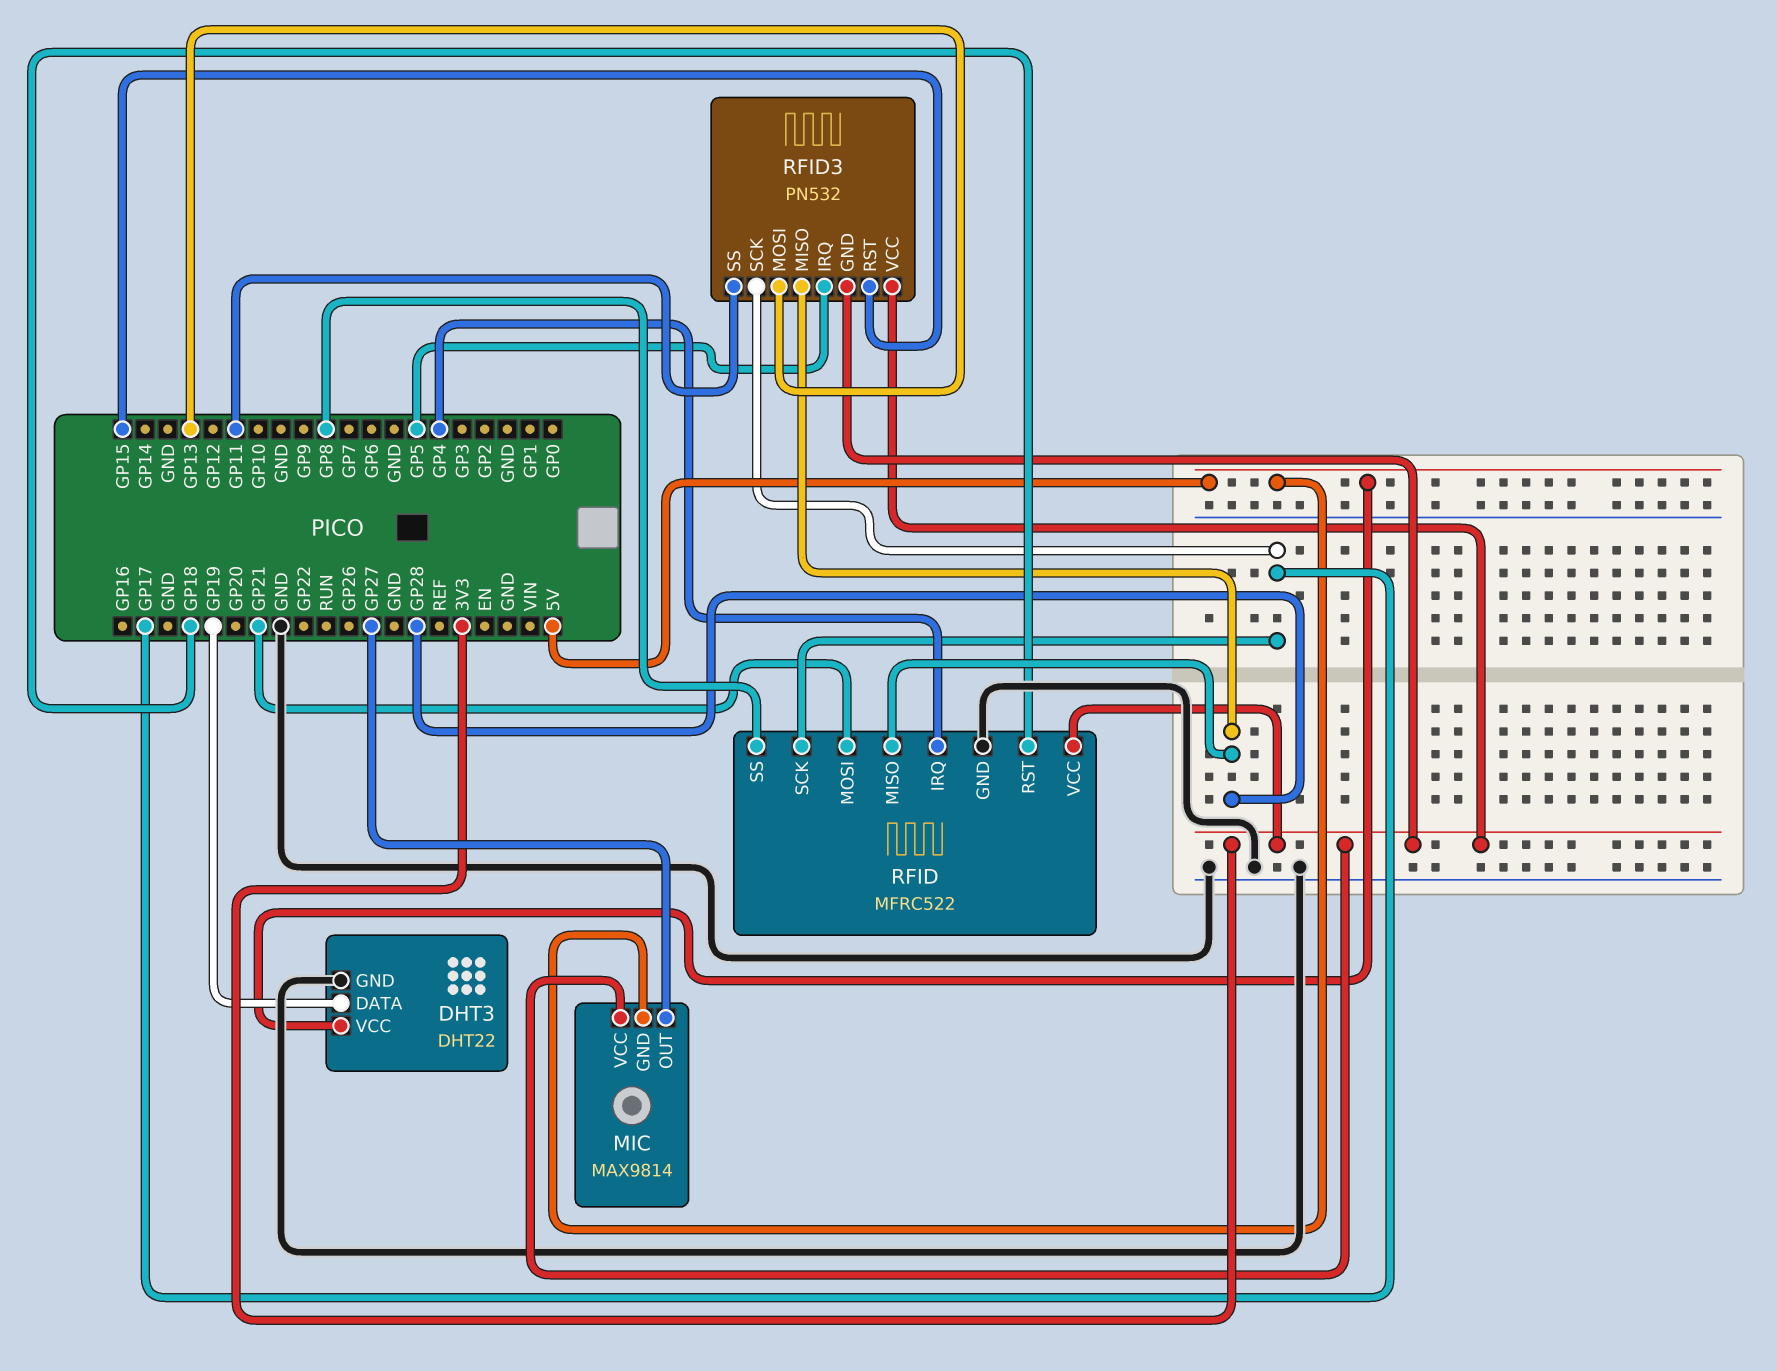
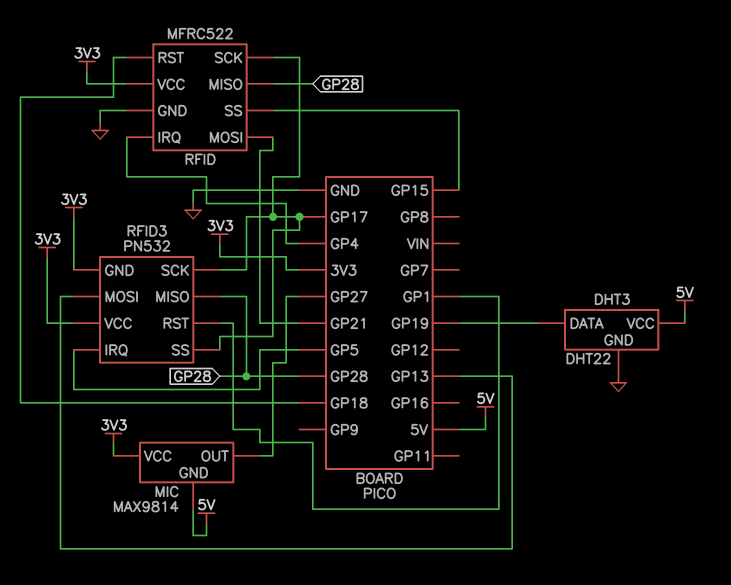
RFID pin SS: GP8 -> GP15
RFID3 pin RST: GP15 -> GP1
RFID3 pin SS: GP11 -> GP17

